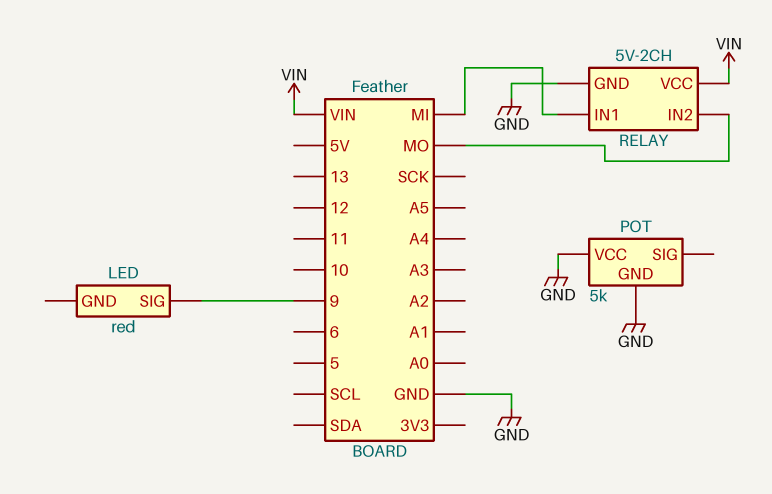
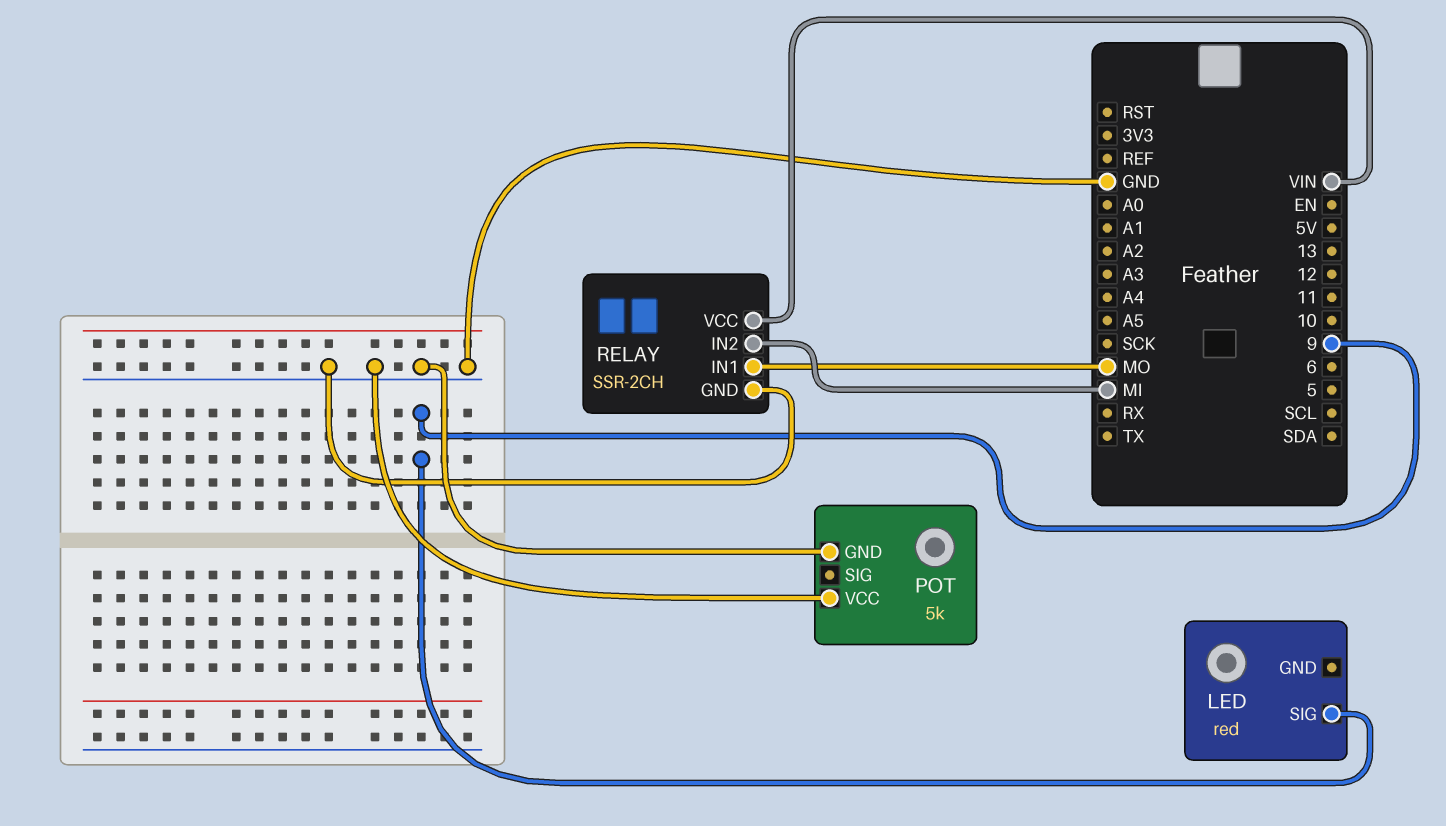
RELAY: 5V-2CH -> SSR-2CH
RELAY pin IN1: MI -> MO
RELAY pin IN2: MO -> MI

